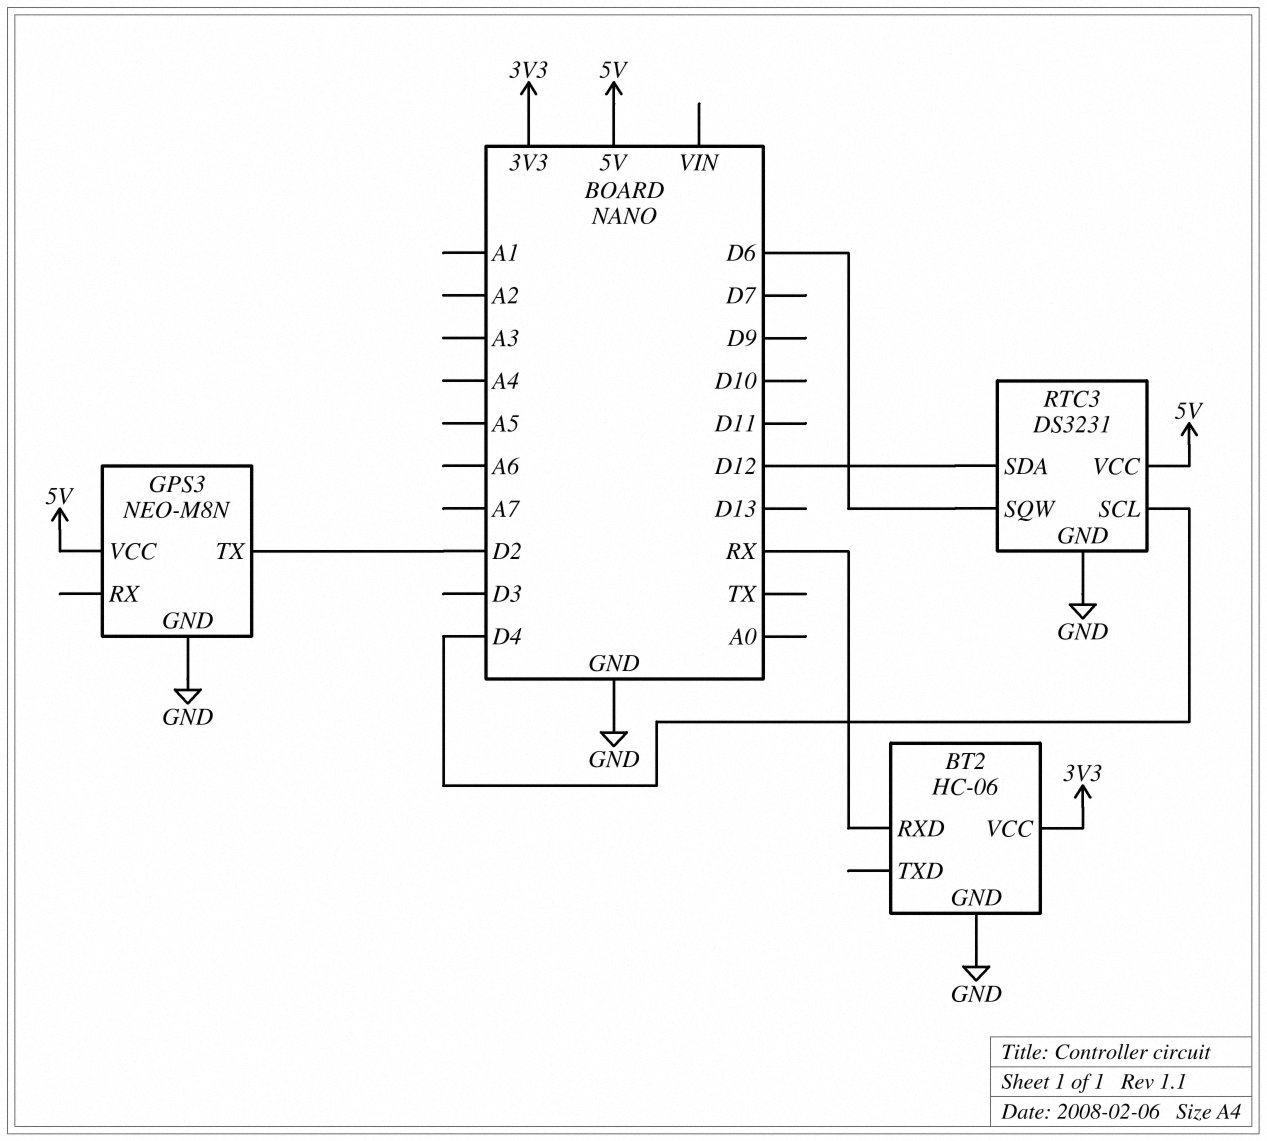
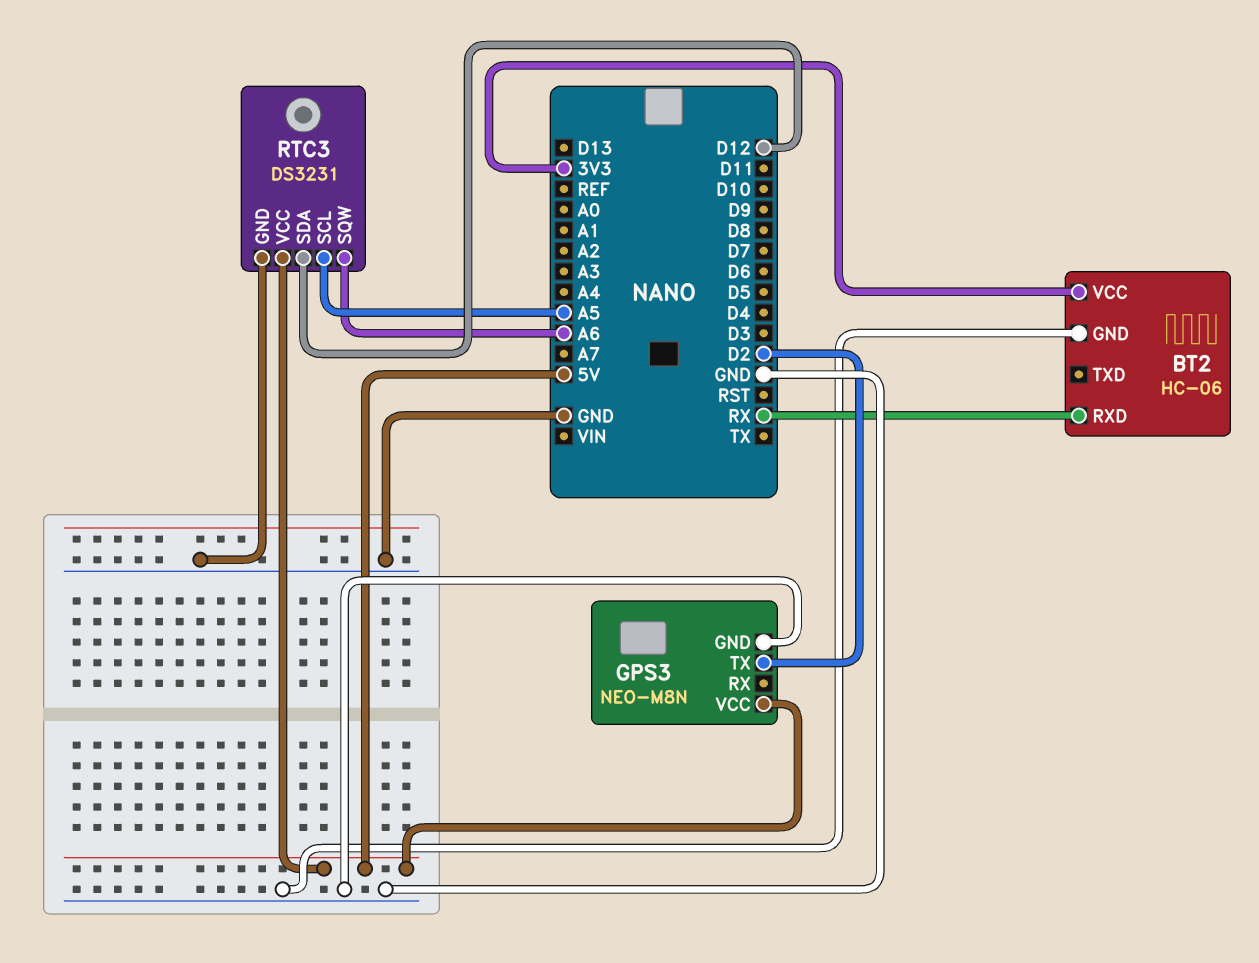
RTC3 pin SCL: D4 -> A5
RTC3 pin SQW: D6 -> A6

